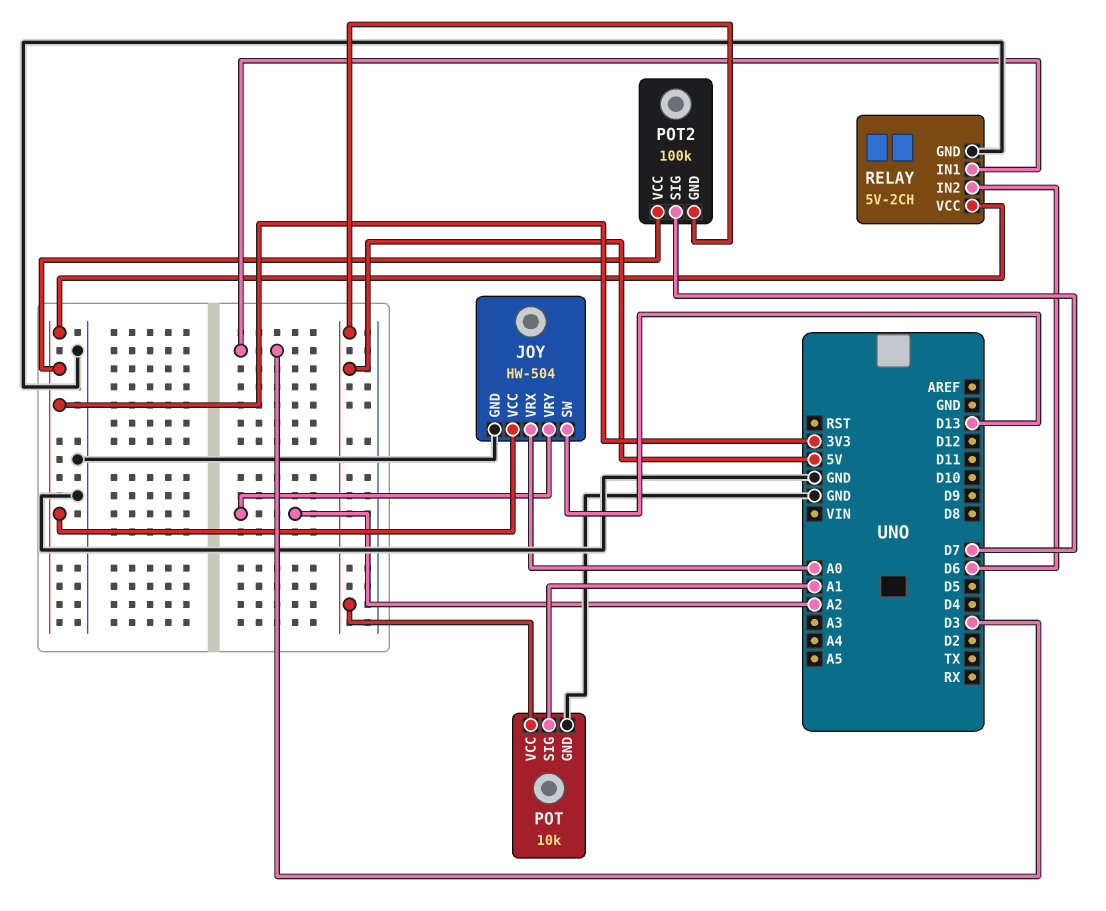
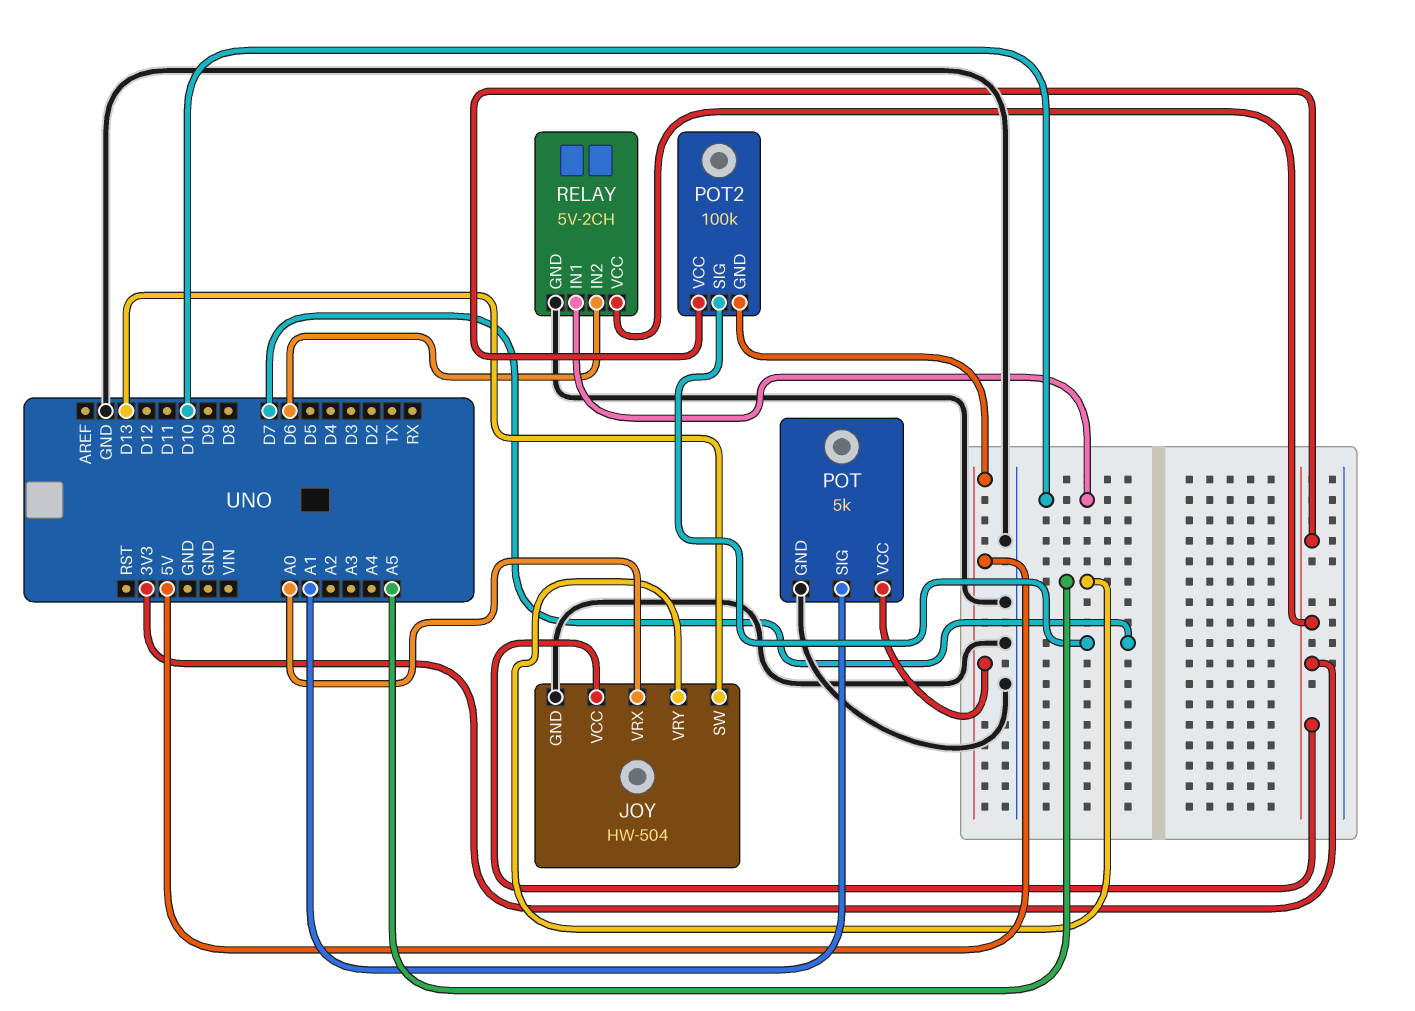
JOY pin VRY: A2 -> A5
POT: 10k -> 5k
RELAY pin IN1: D3 -> D10

